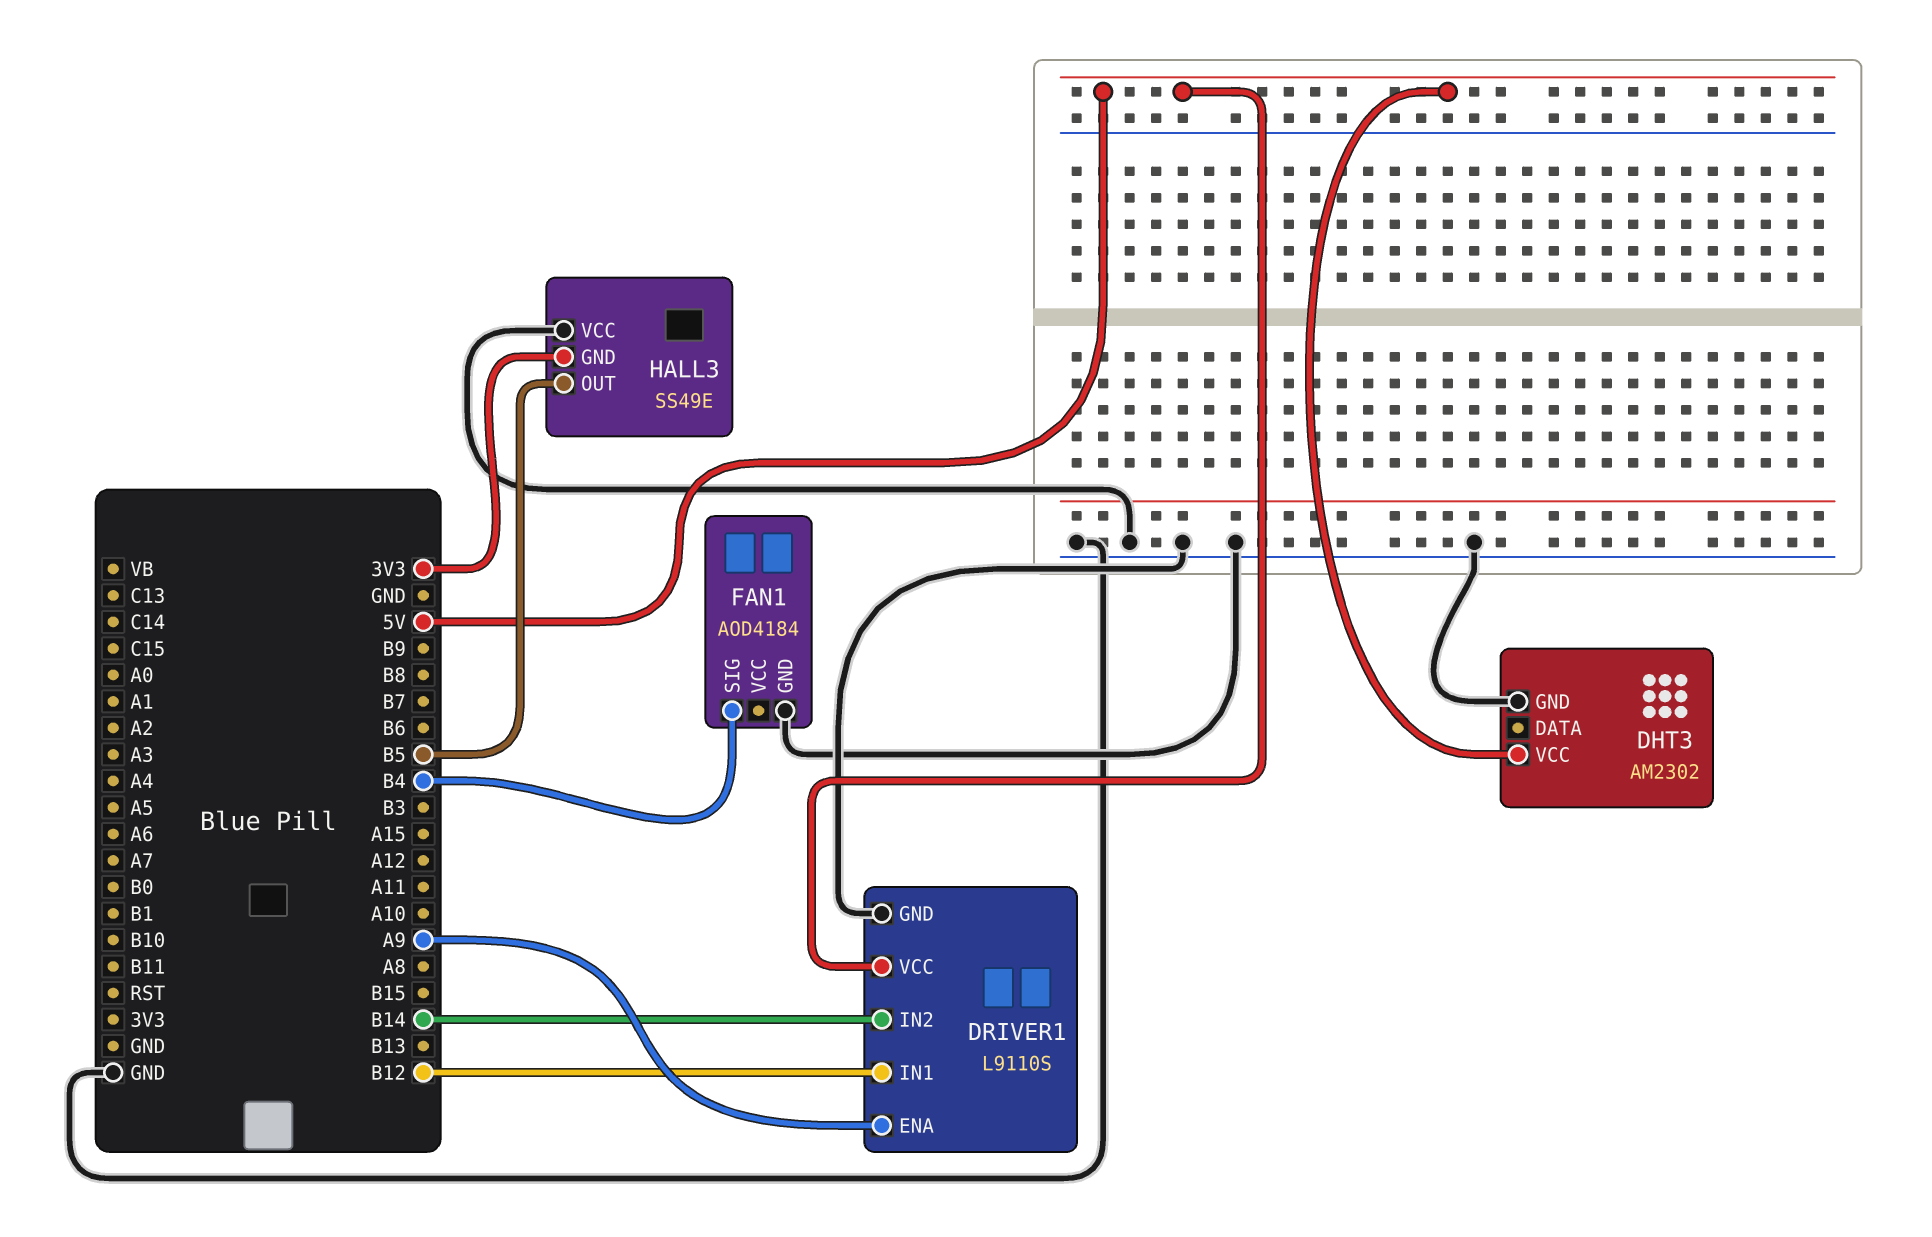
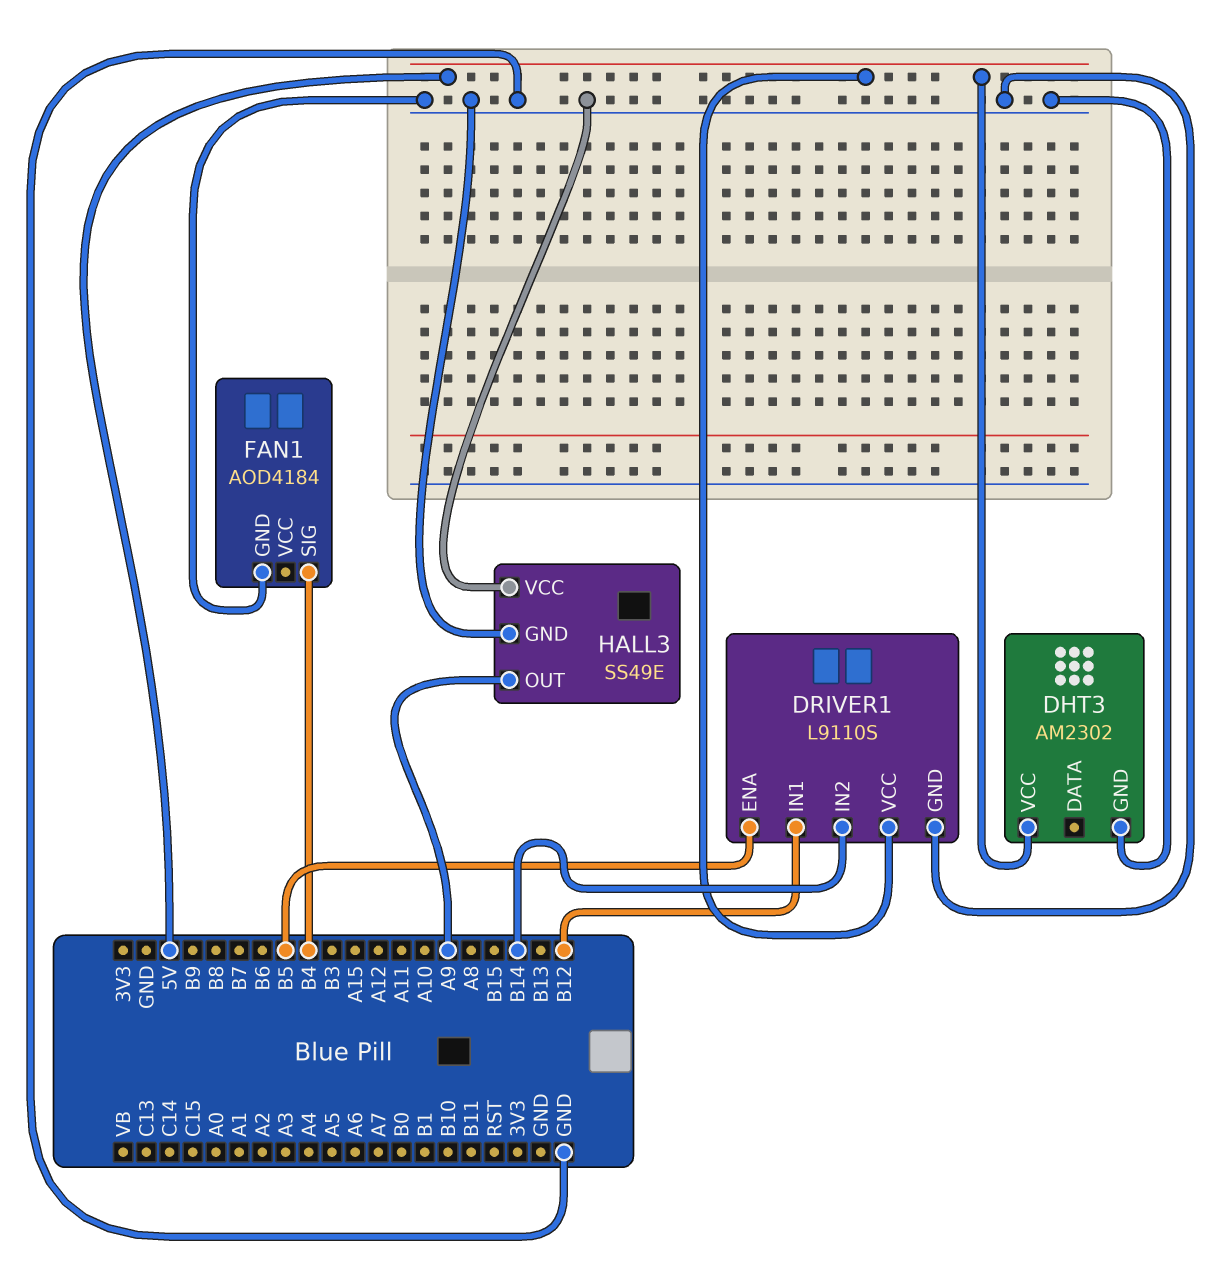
DRIVER1 pin ENA: A9 -> B5
HALL3 pin GND: 3V3 -> GND
HALL3 pin OUT: B5 -> A9

